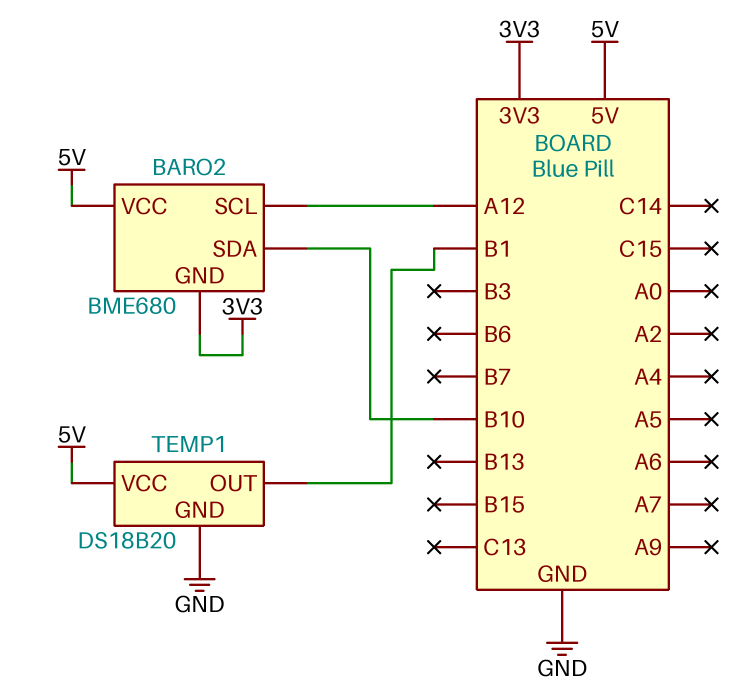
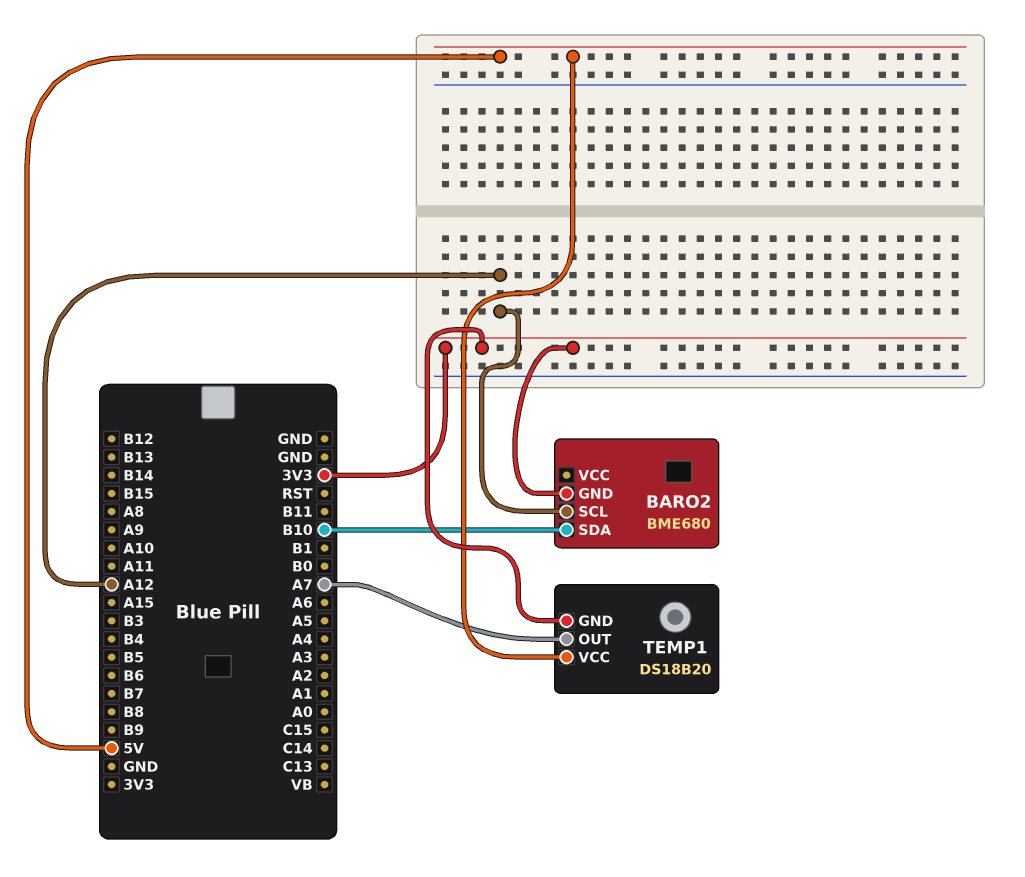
BARO2 pin VCC: 5V -> none
TEMP1 pin GND: GND -> 3V3
TEMP1 pin OUT: B1 -> A7

